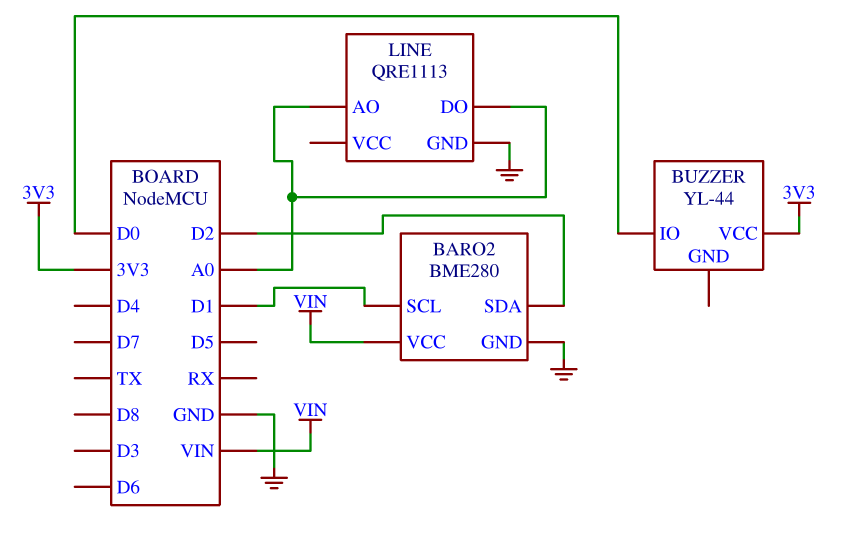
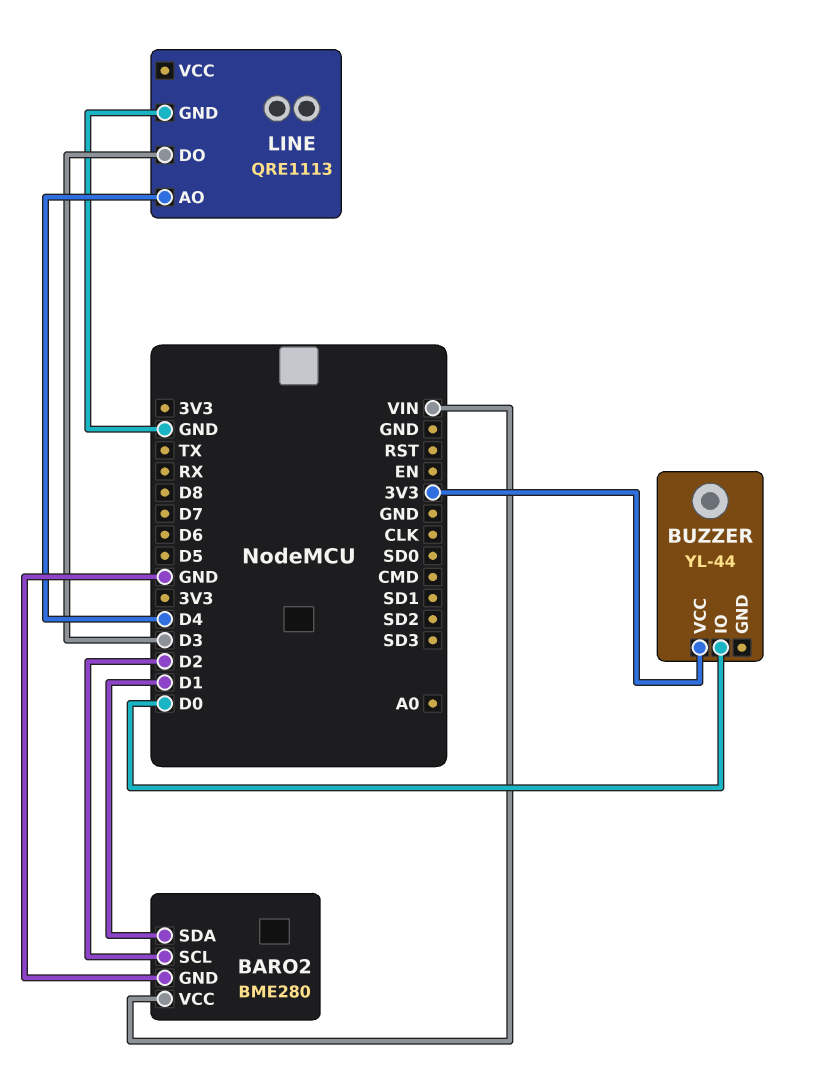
BARO2 pin SCL: D1 -> D2
BARO2 pin SDA: D2 -> D1
LINE pin AO: A0 -> D4
LINE pin DO: A0 -> D3

